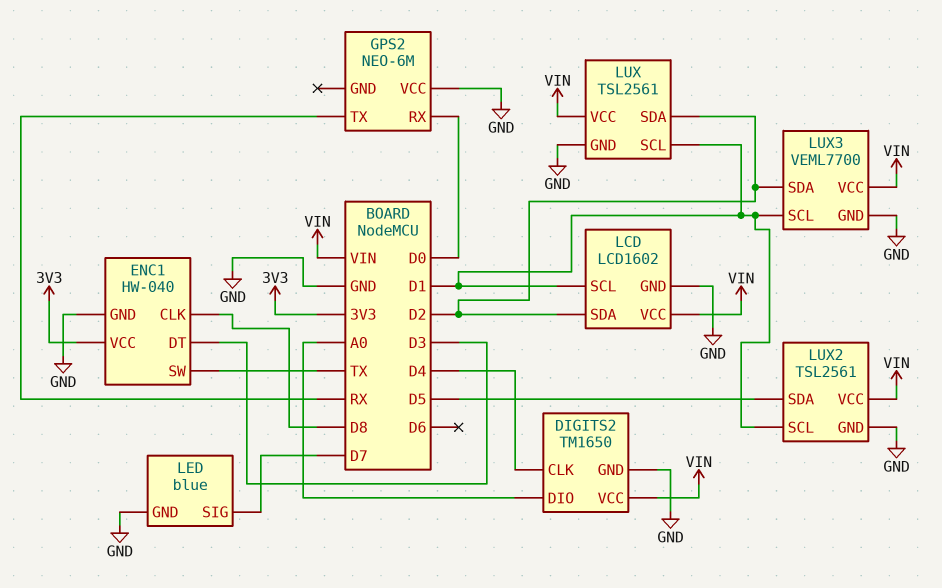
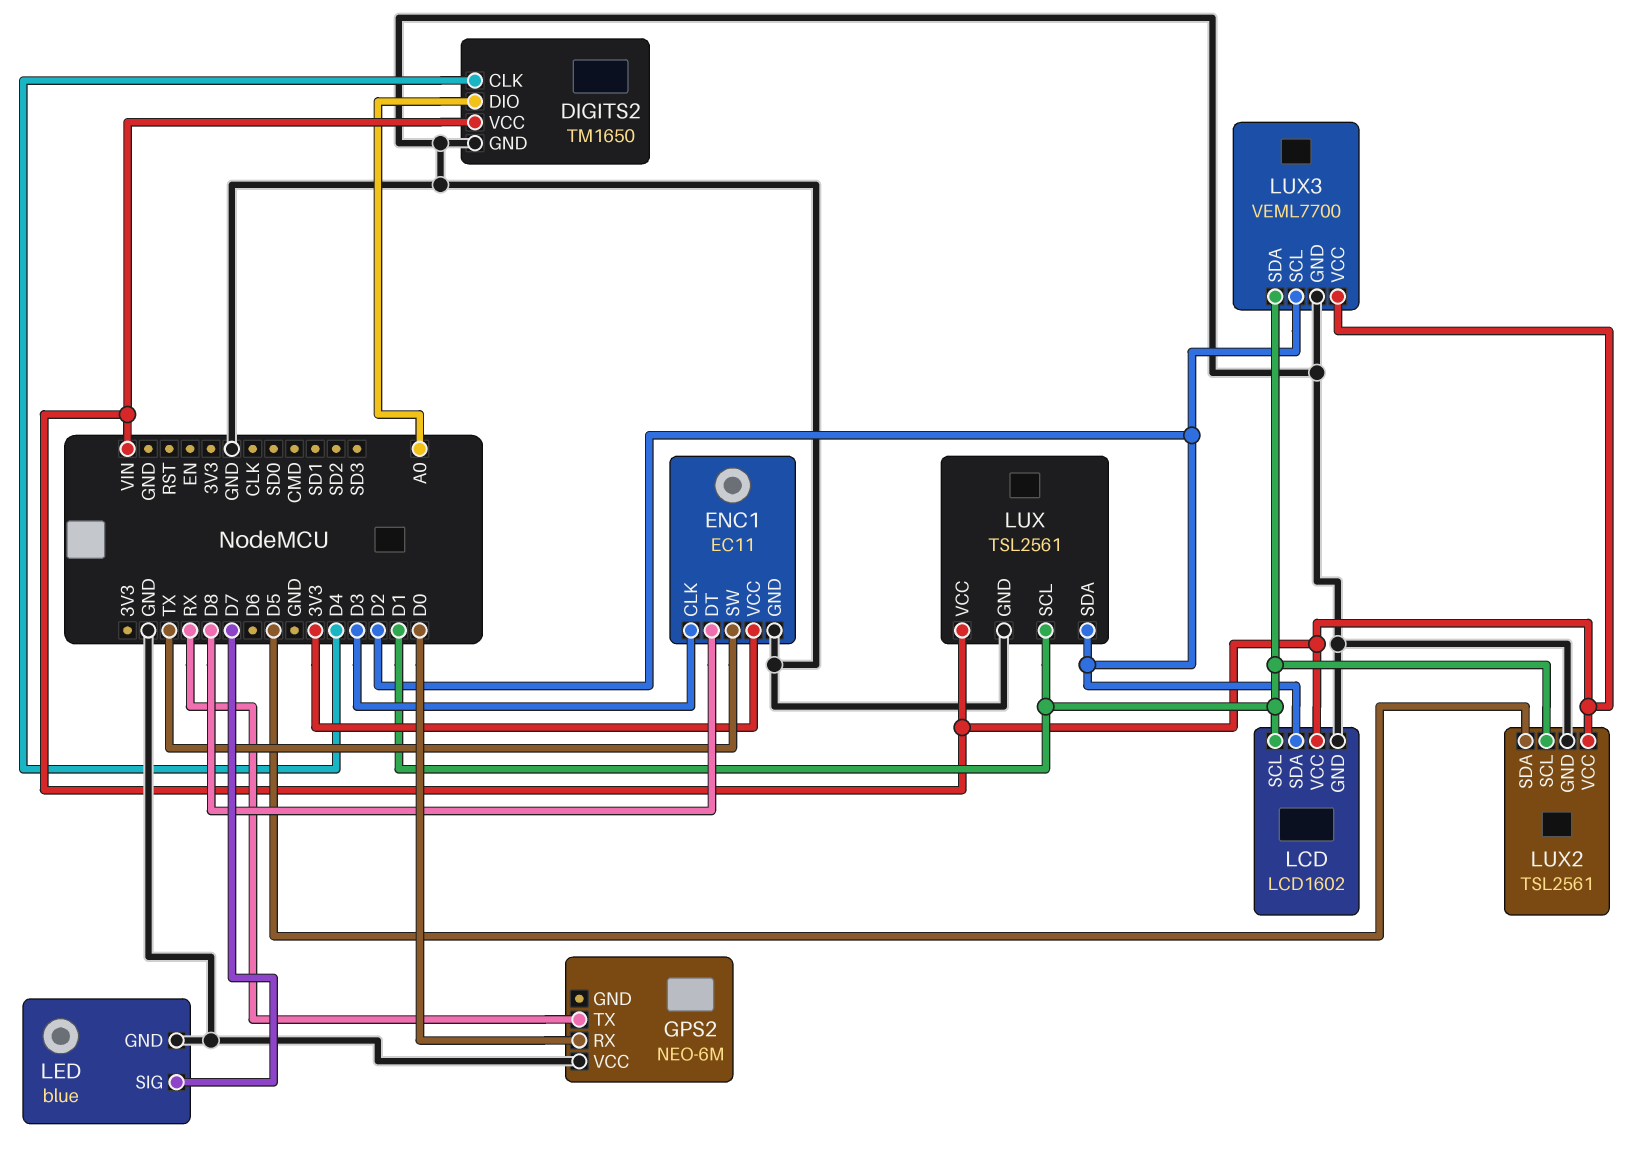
ENC1: HW-040 -> EC11
ENC1 pin CLK: D8 -> D3
ENC1 pin DT: D3 -> D8
LUX3 pin SCL: D1 -> D2
LUX3 pin SDA: D2 -> D1

